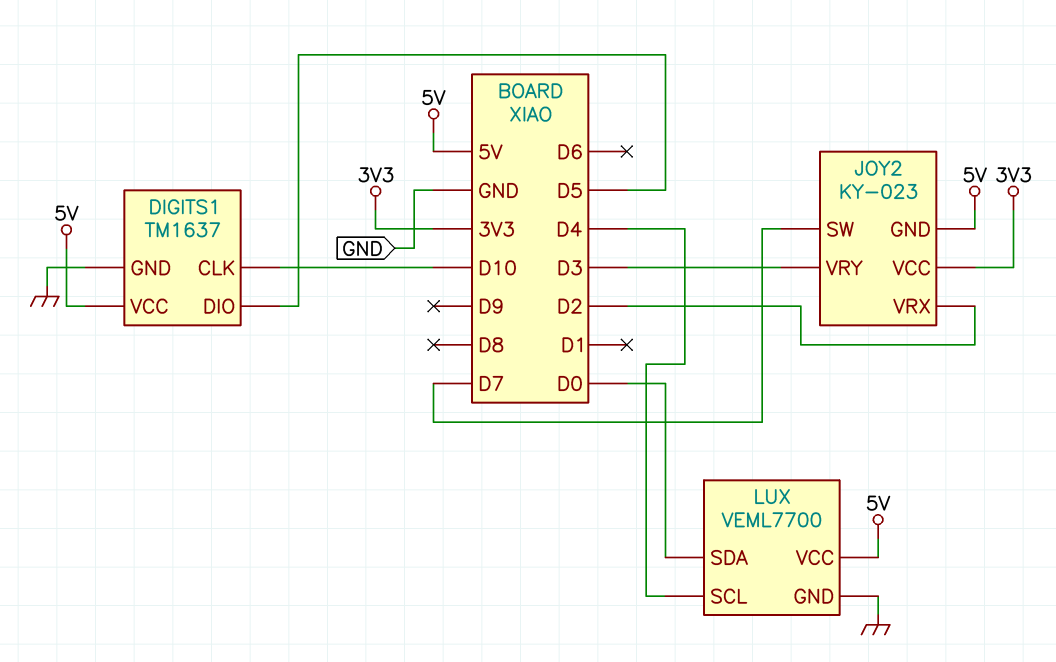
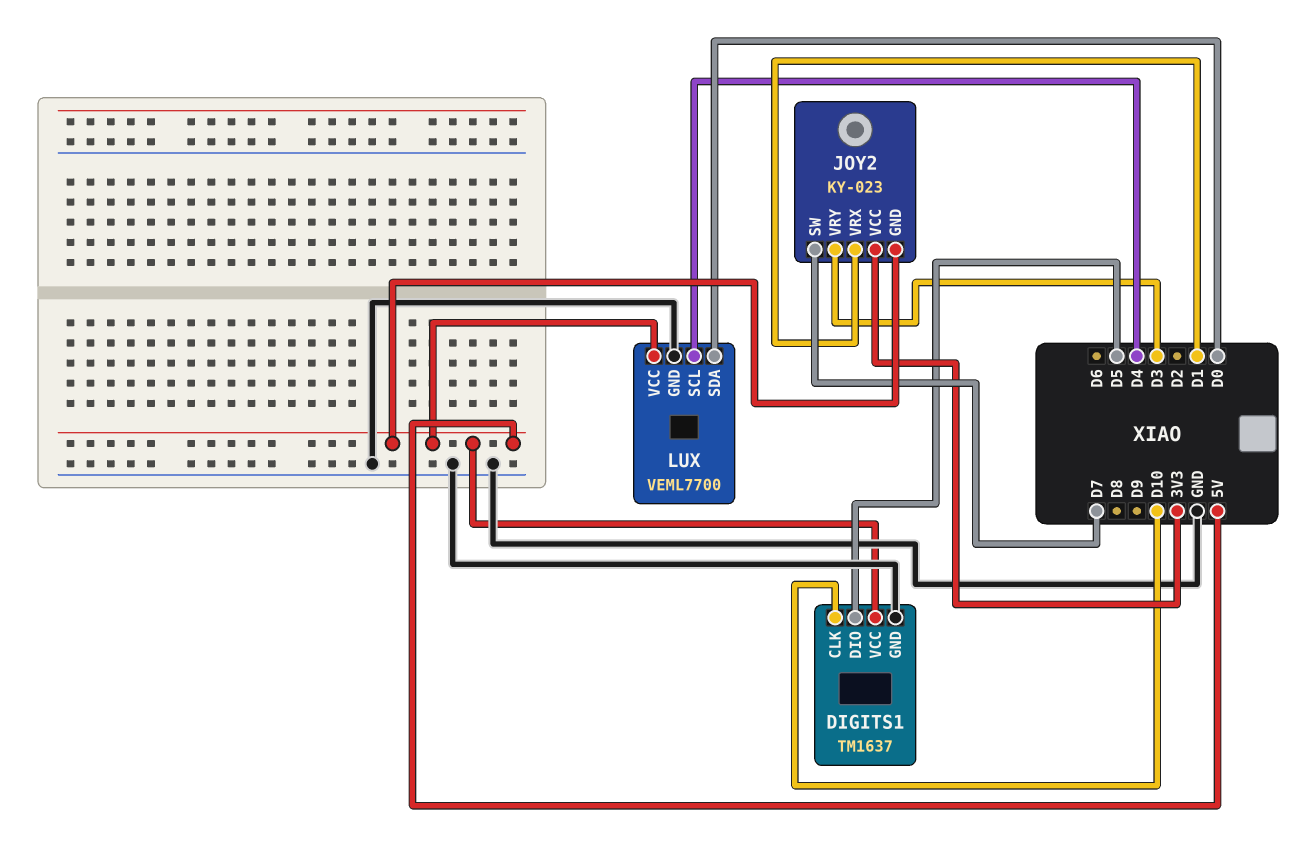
JOY2 pin VRX: D2 -> D1

